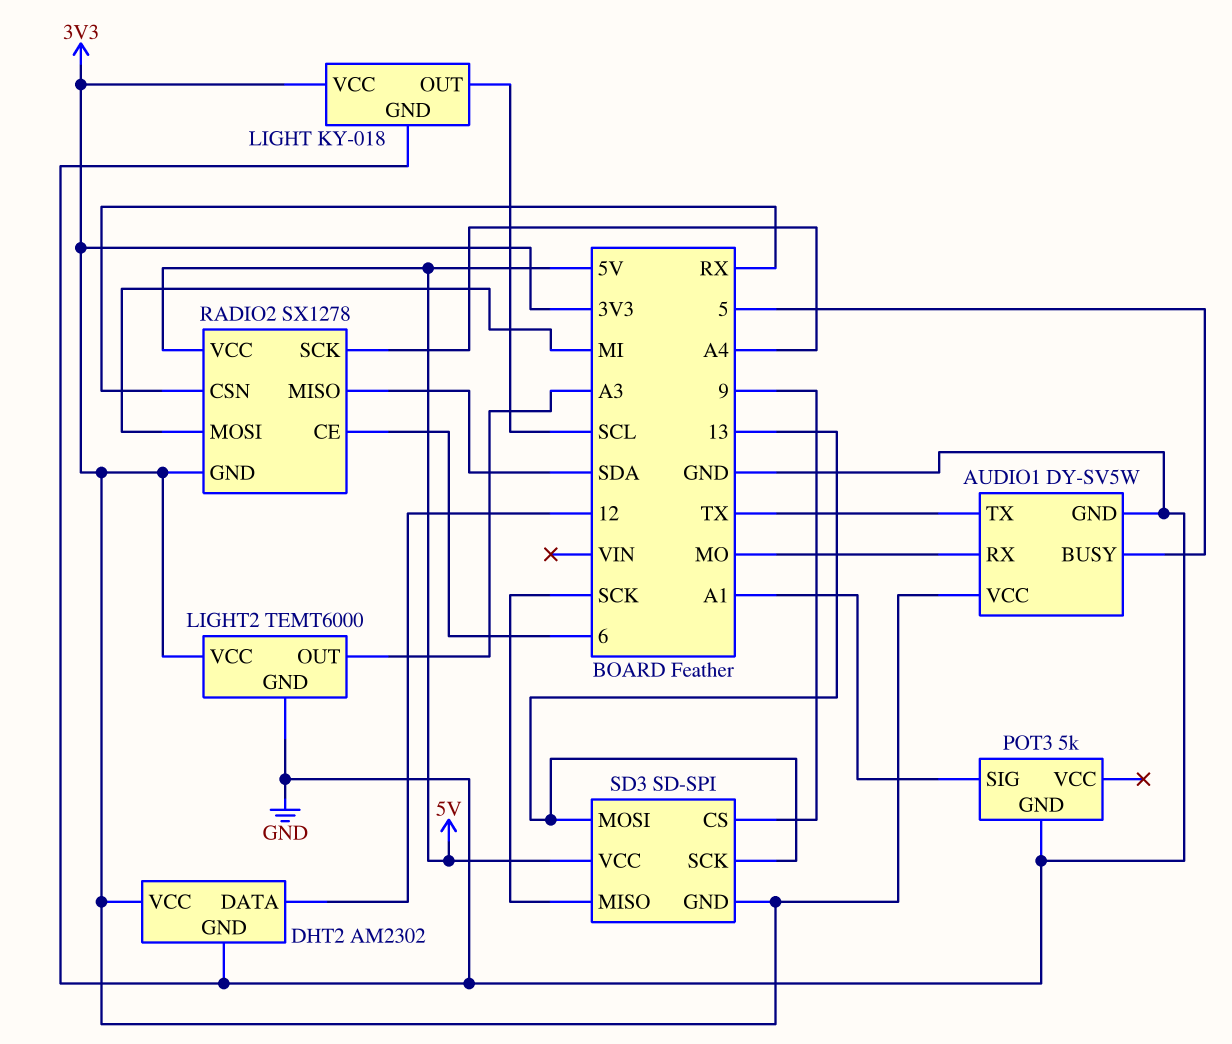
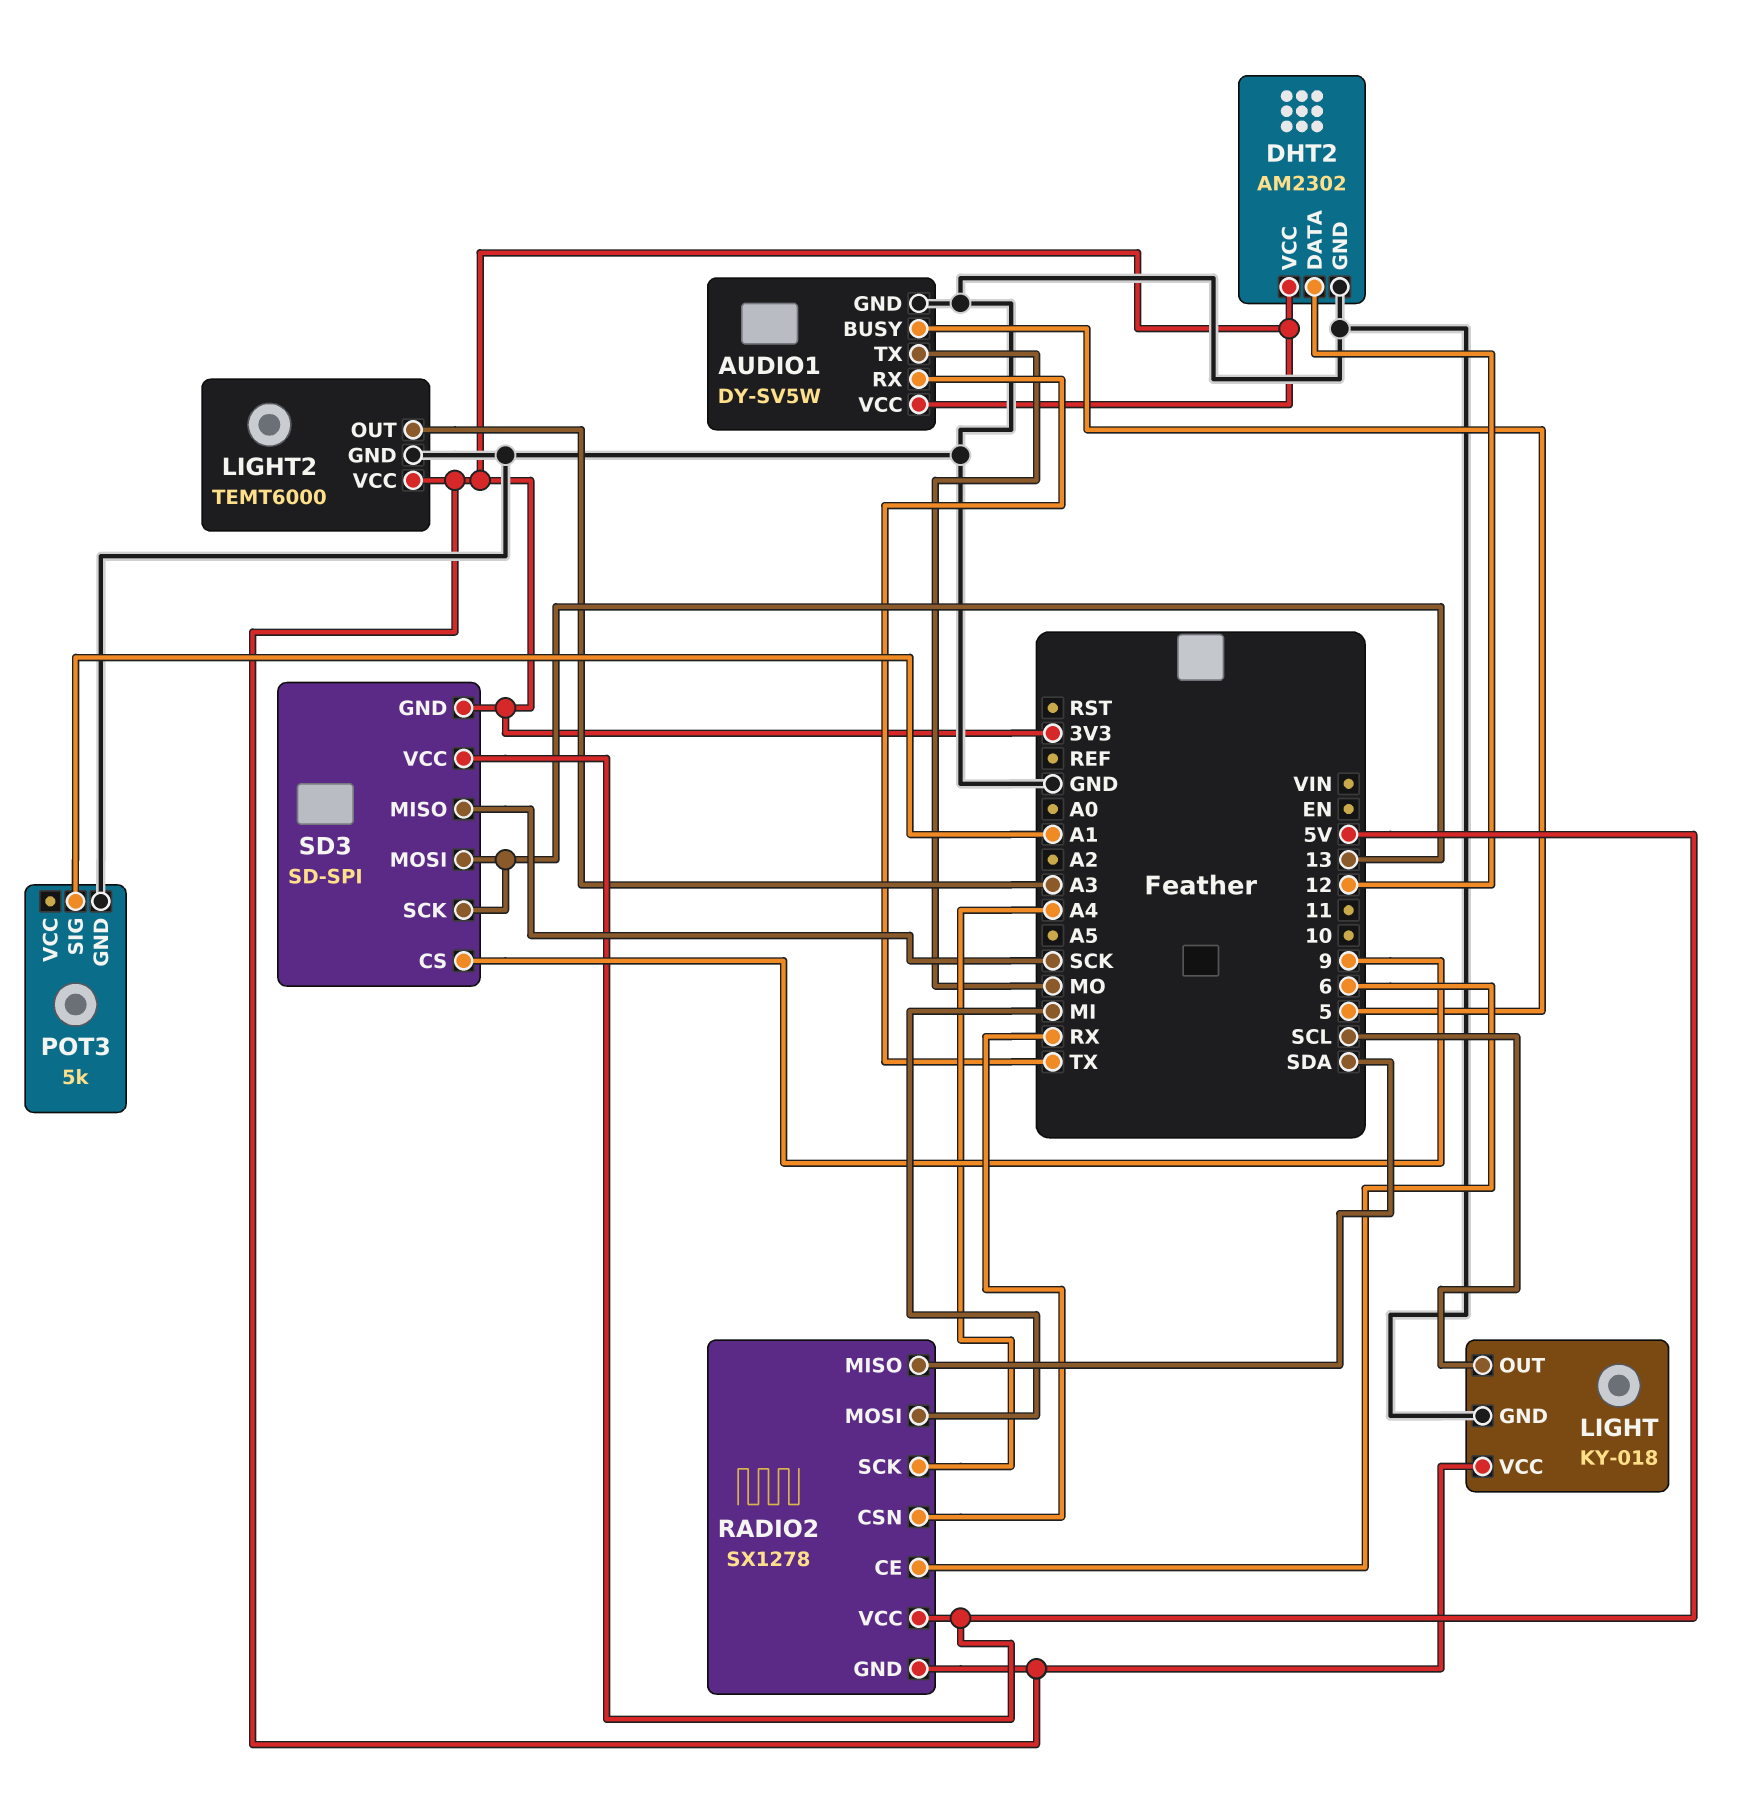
AUDIO1 pin RX: MO -> TX
AUDIO1 pin TX: TX -> MO

